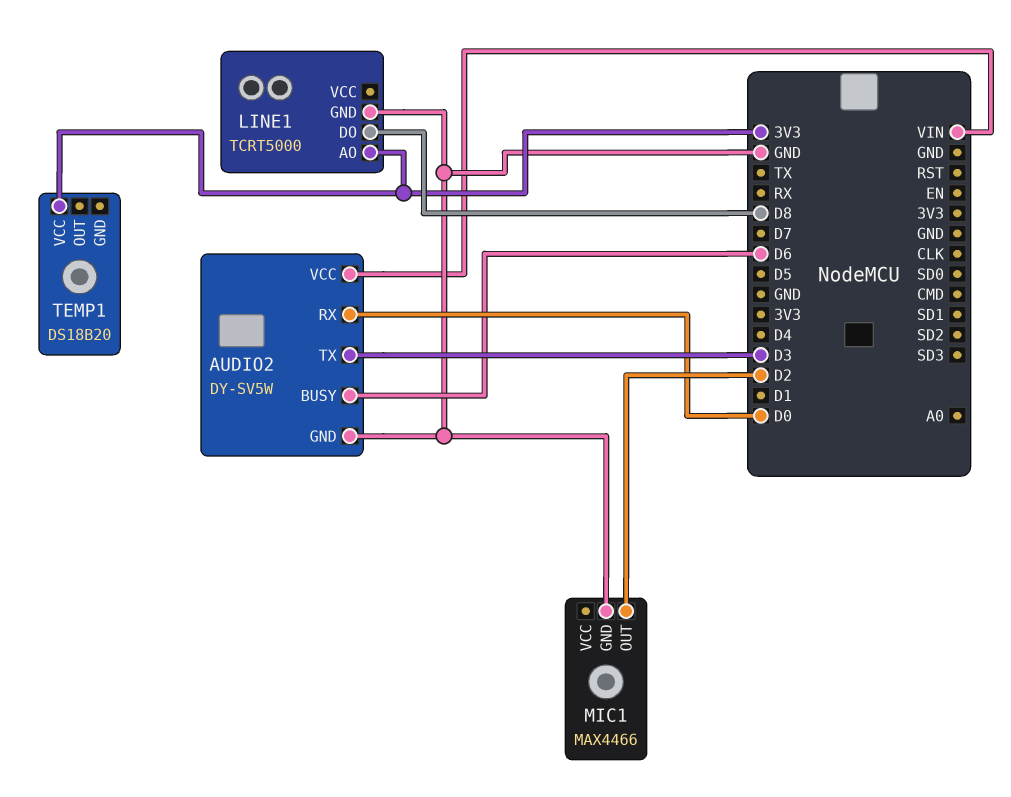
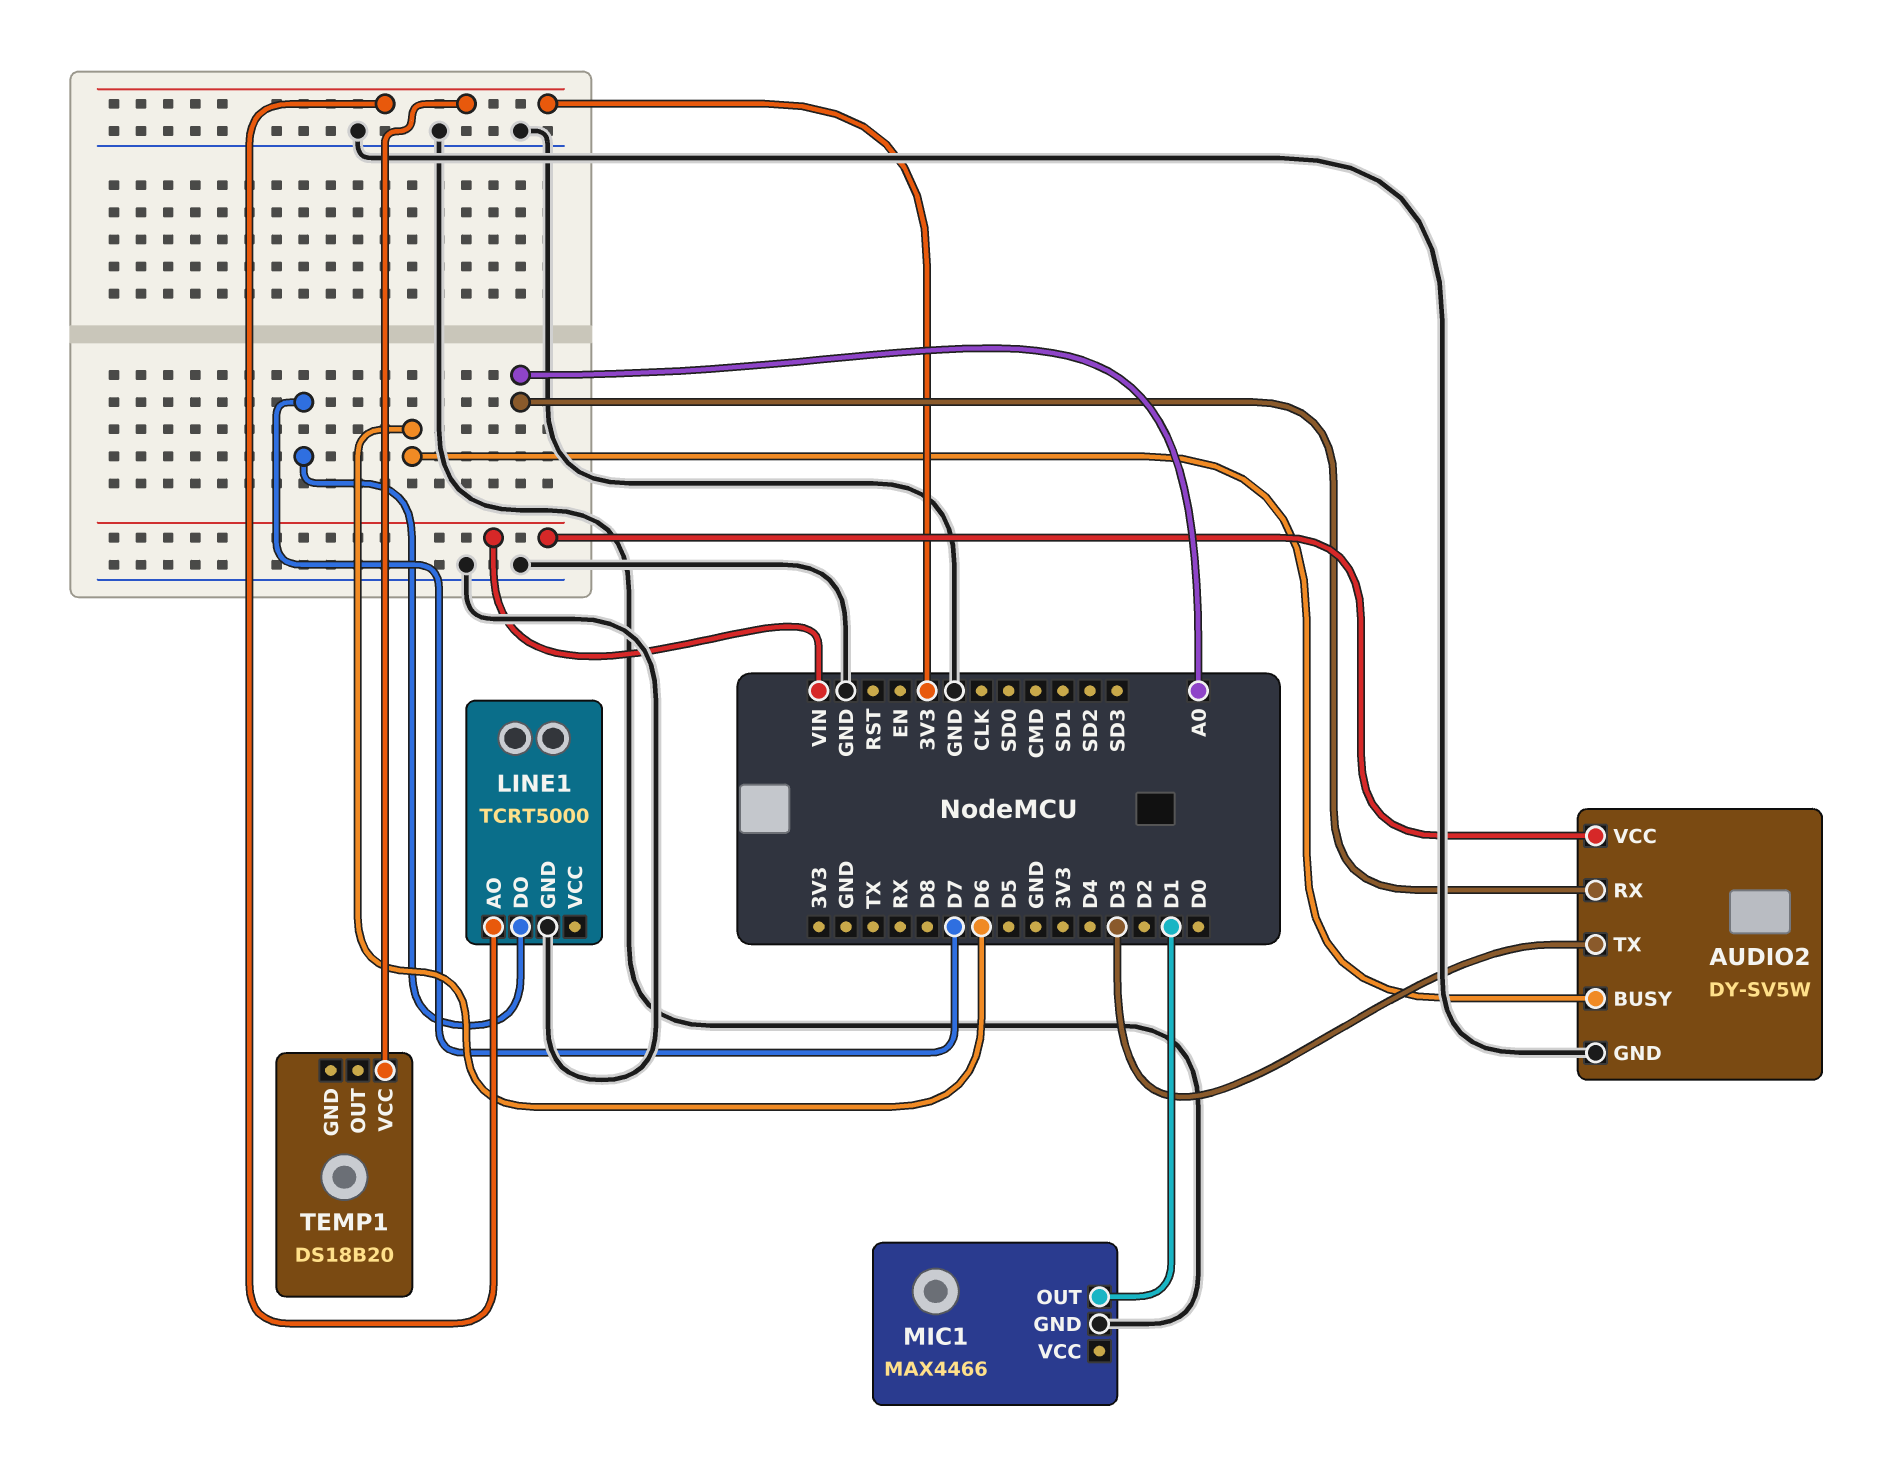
AUDIO2 pin RX: D0 -> A0
LINE1 pin DO: D8 -> D7
MIC1 pin OUT: D2 -> D1

